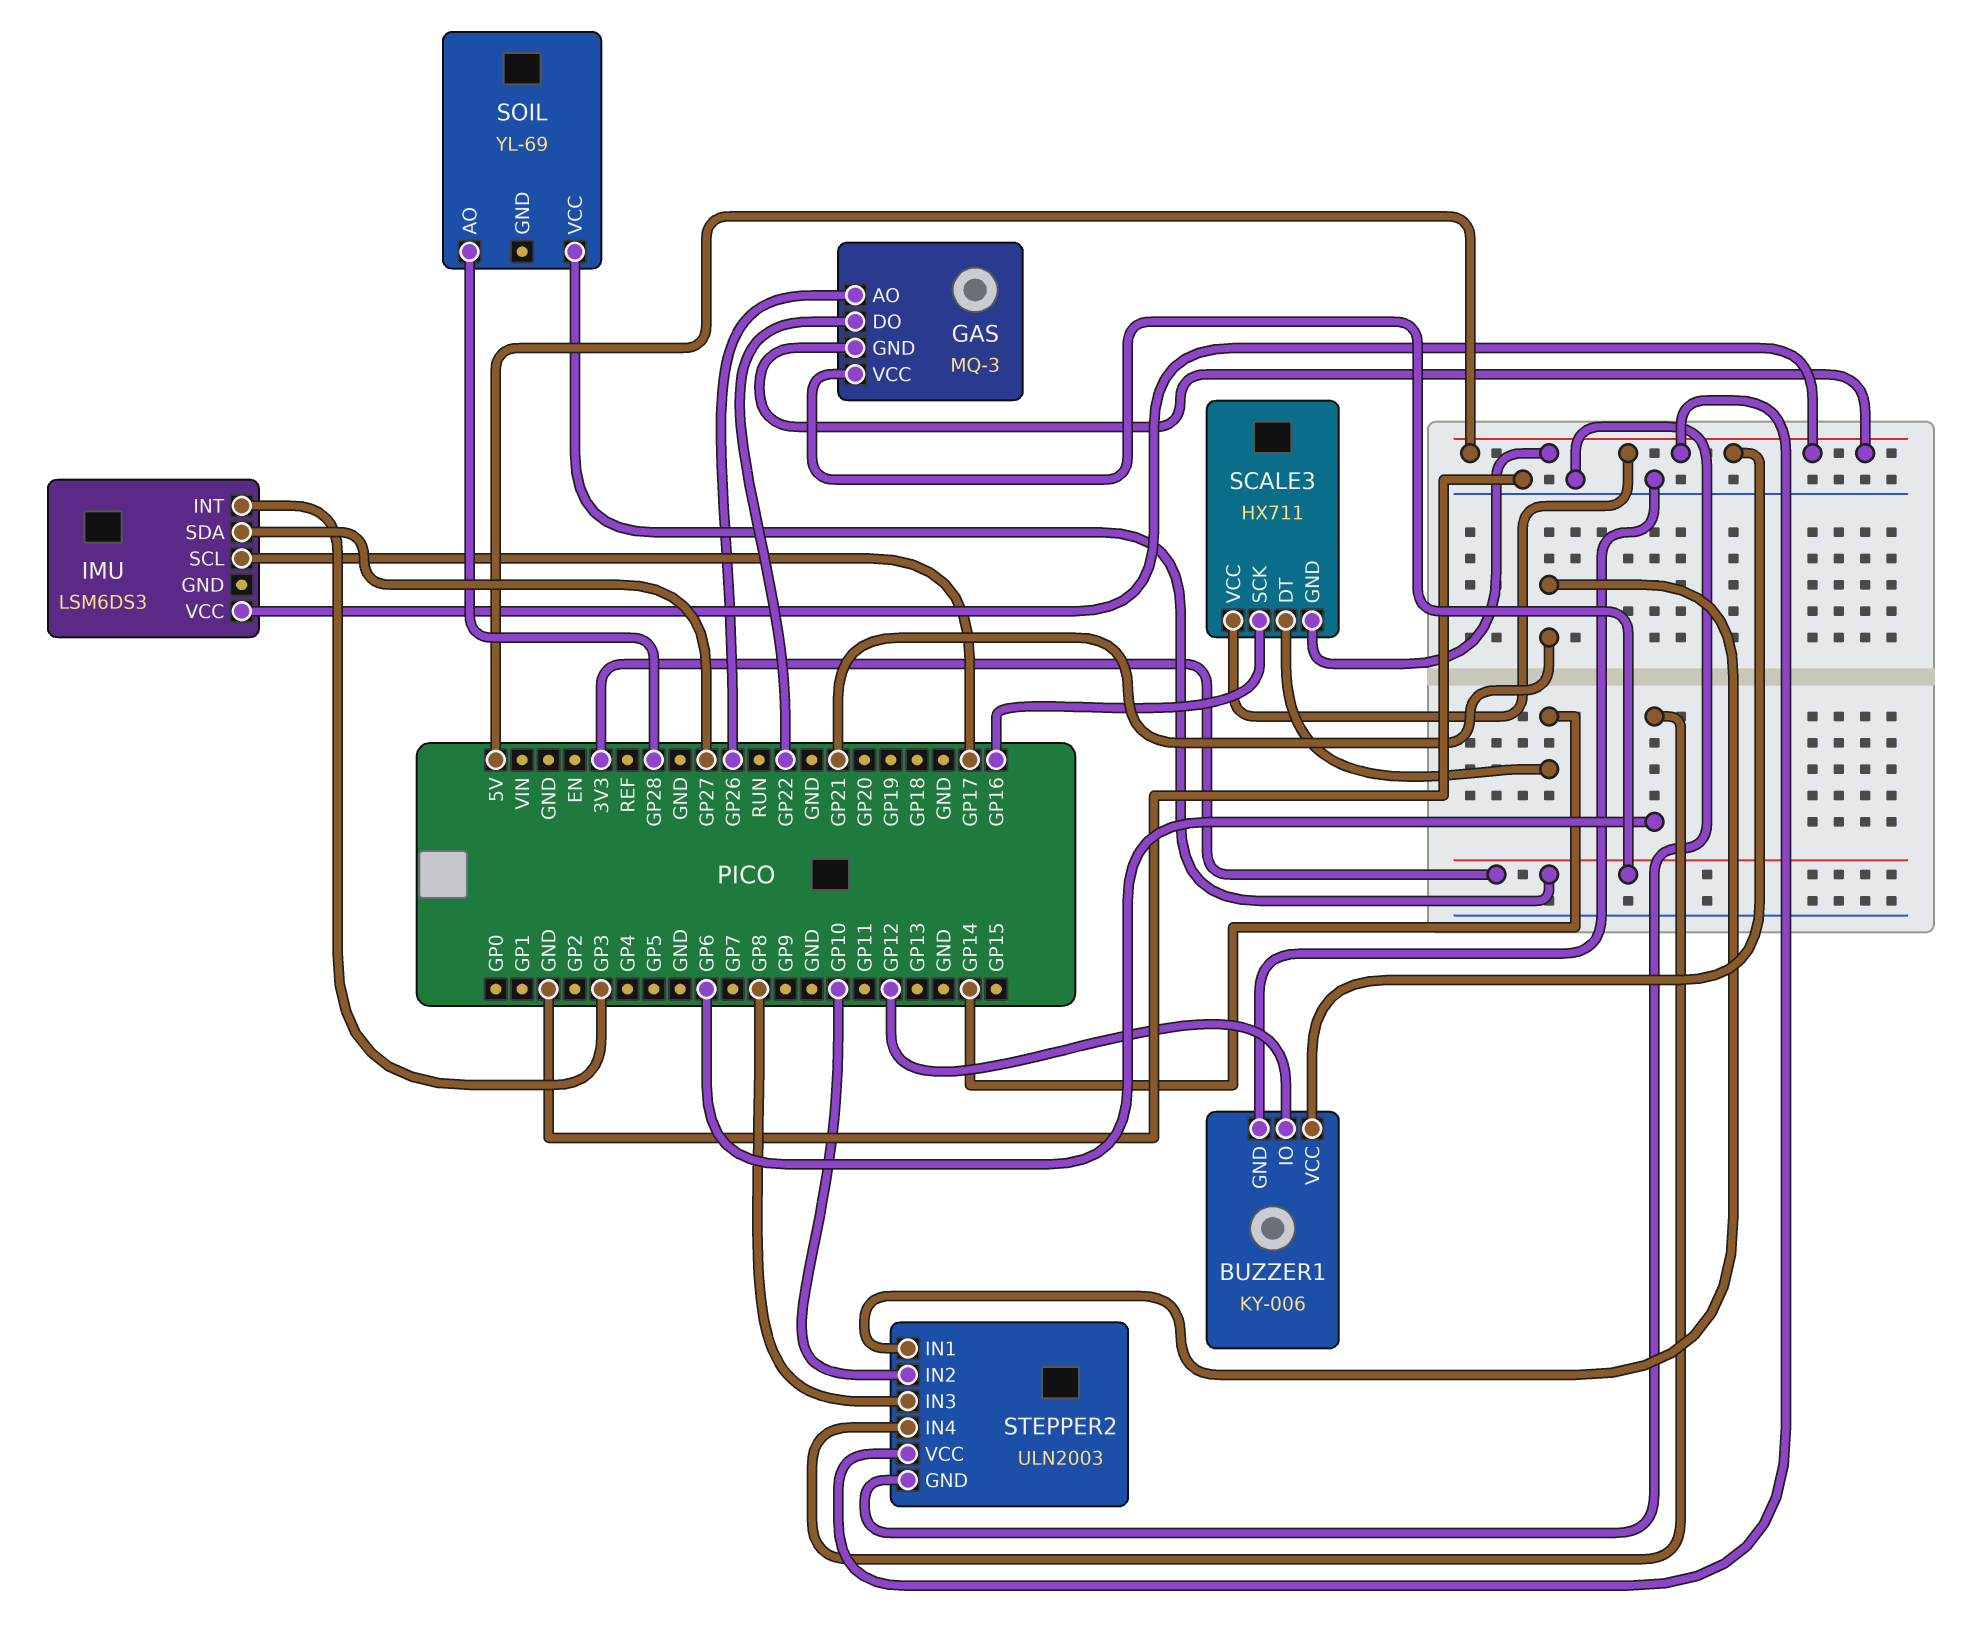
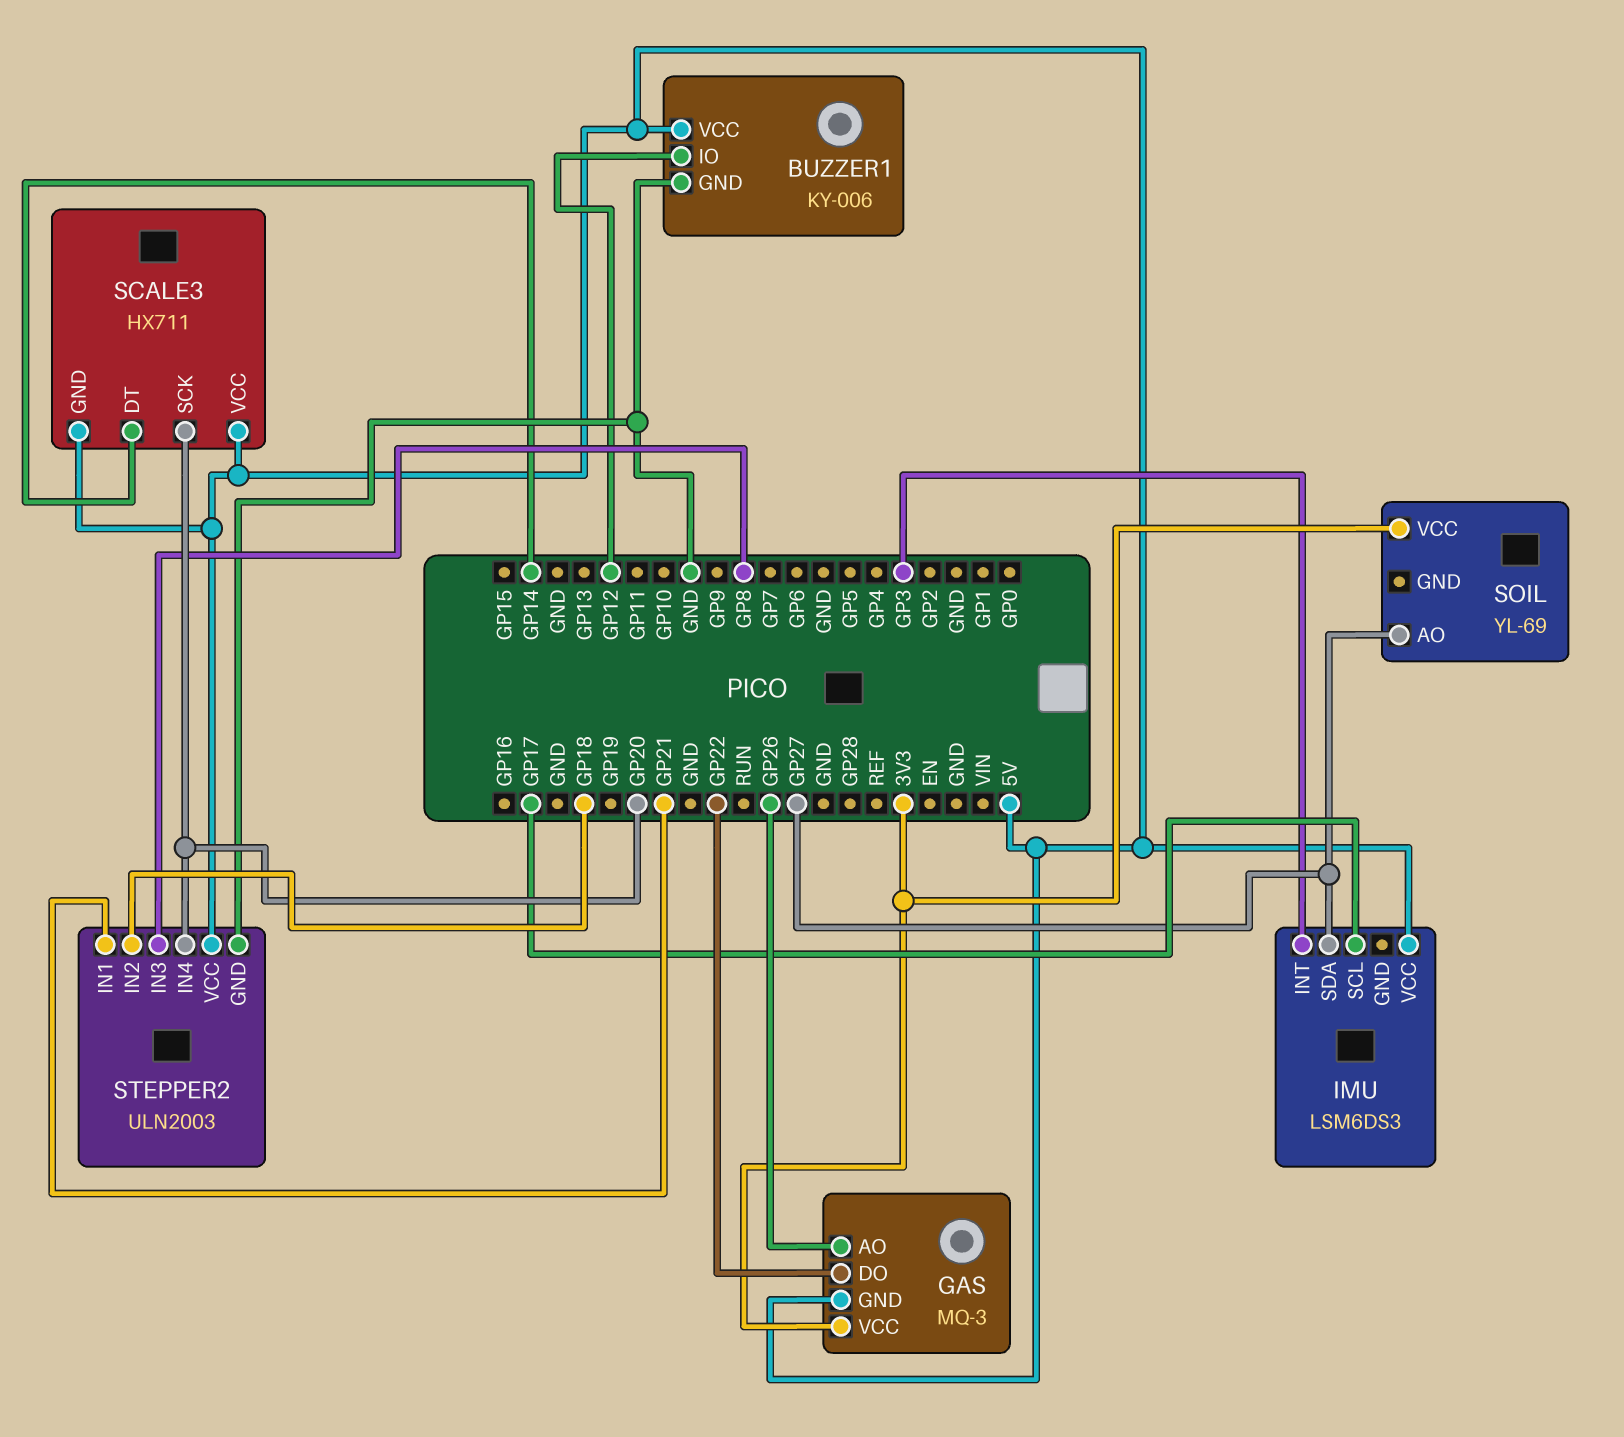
SCALE3 pin SCK: GP16 -> GP20
SOIL pin AO: GP28 -> GP27
STEPPER2 pin IN2: GP10 -> GP18
STEPPER2 pin IN4: GP6 -> GP20

